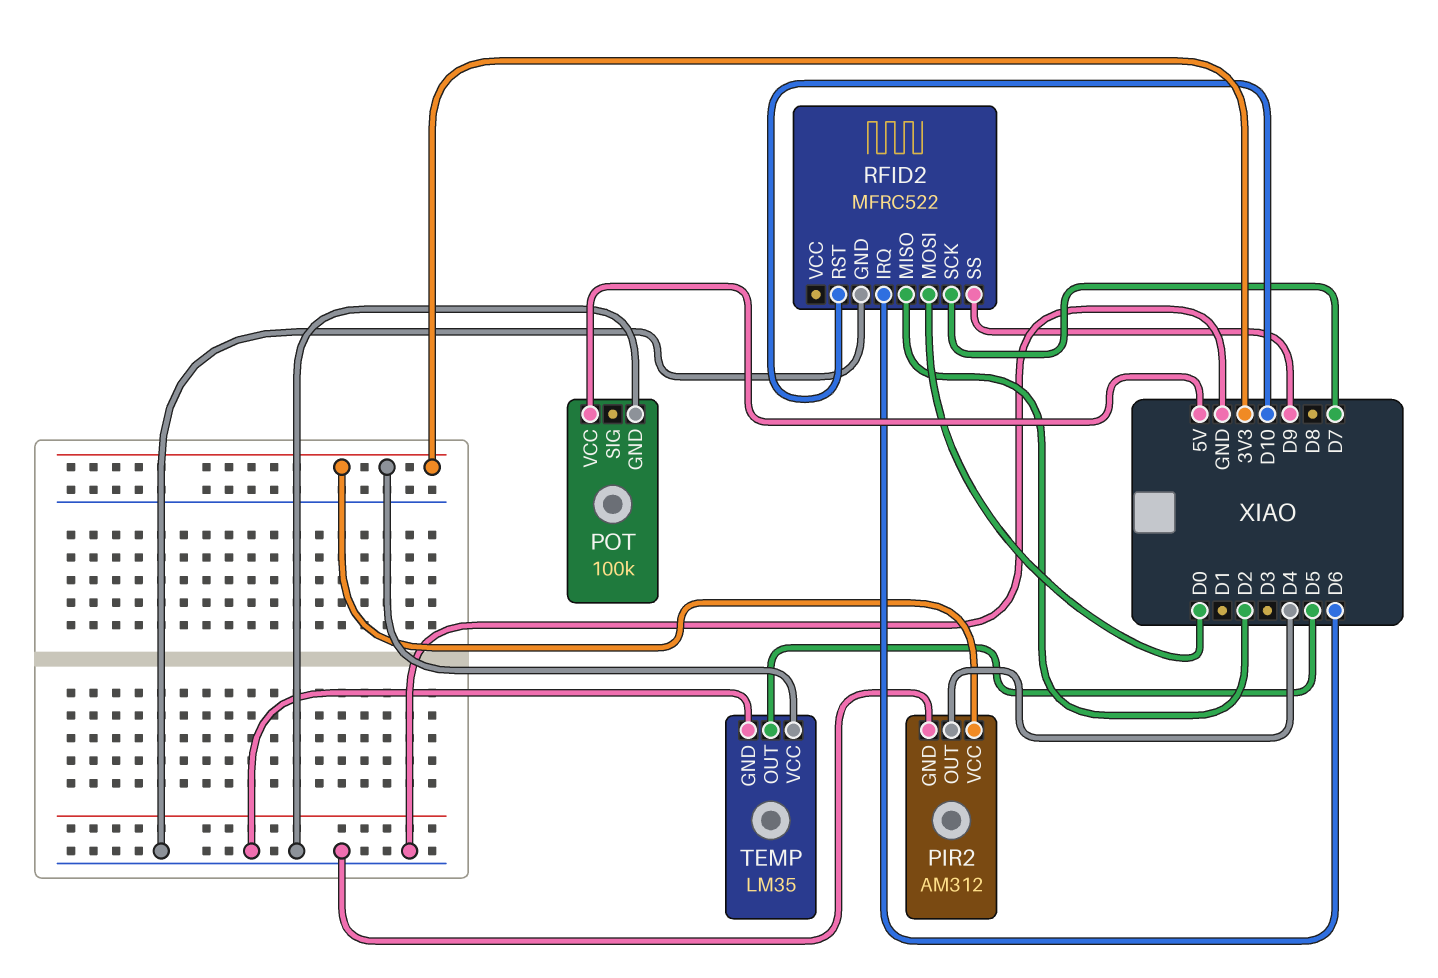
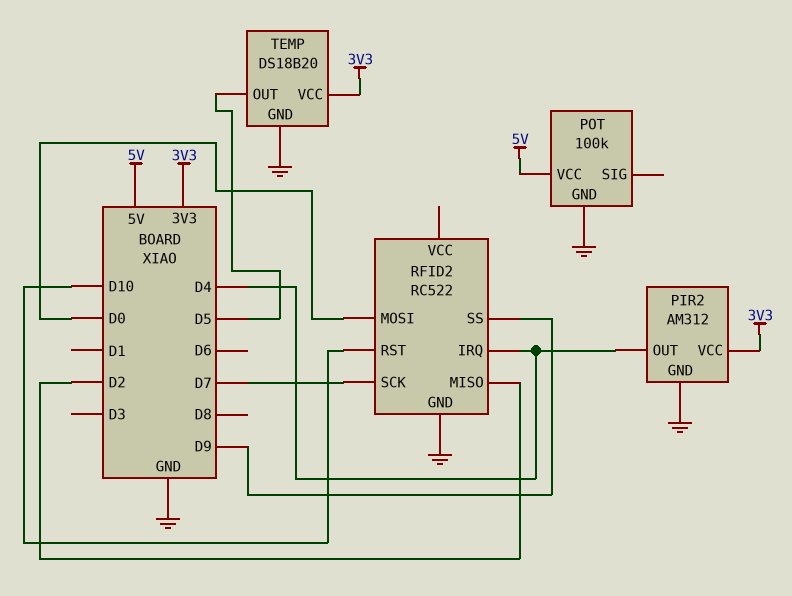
RFID2: MFRC522 -> RC522
RFID2 pin IRQ: D6 -> D4
TEMP: LM35 -> DS18B20

